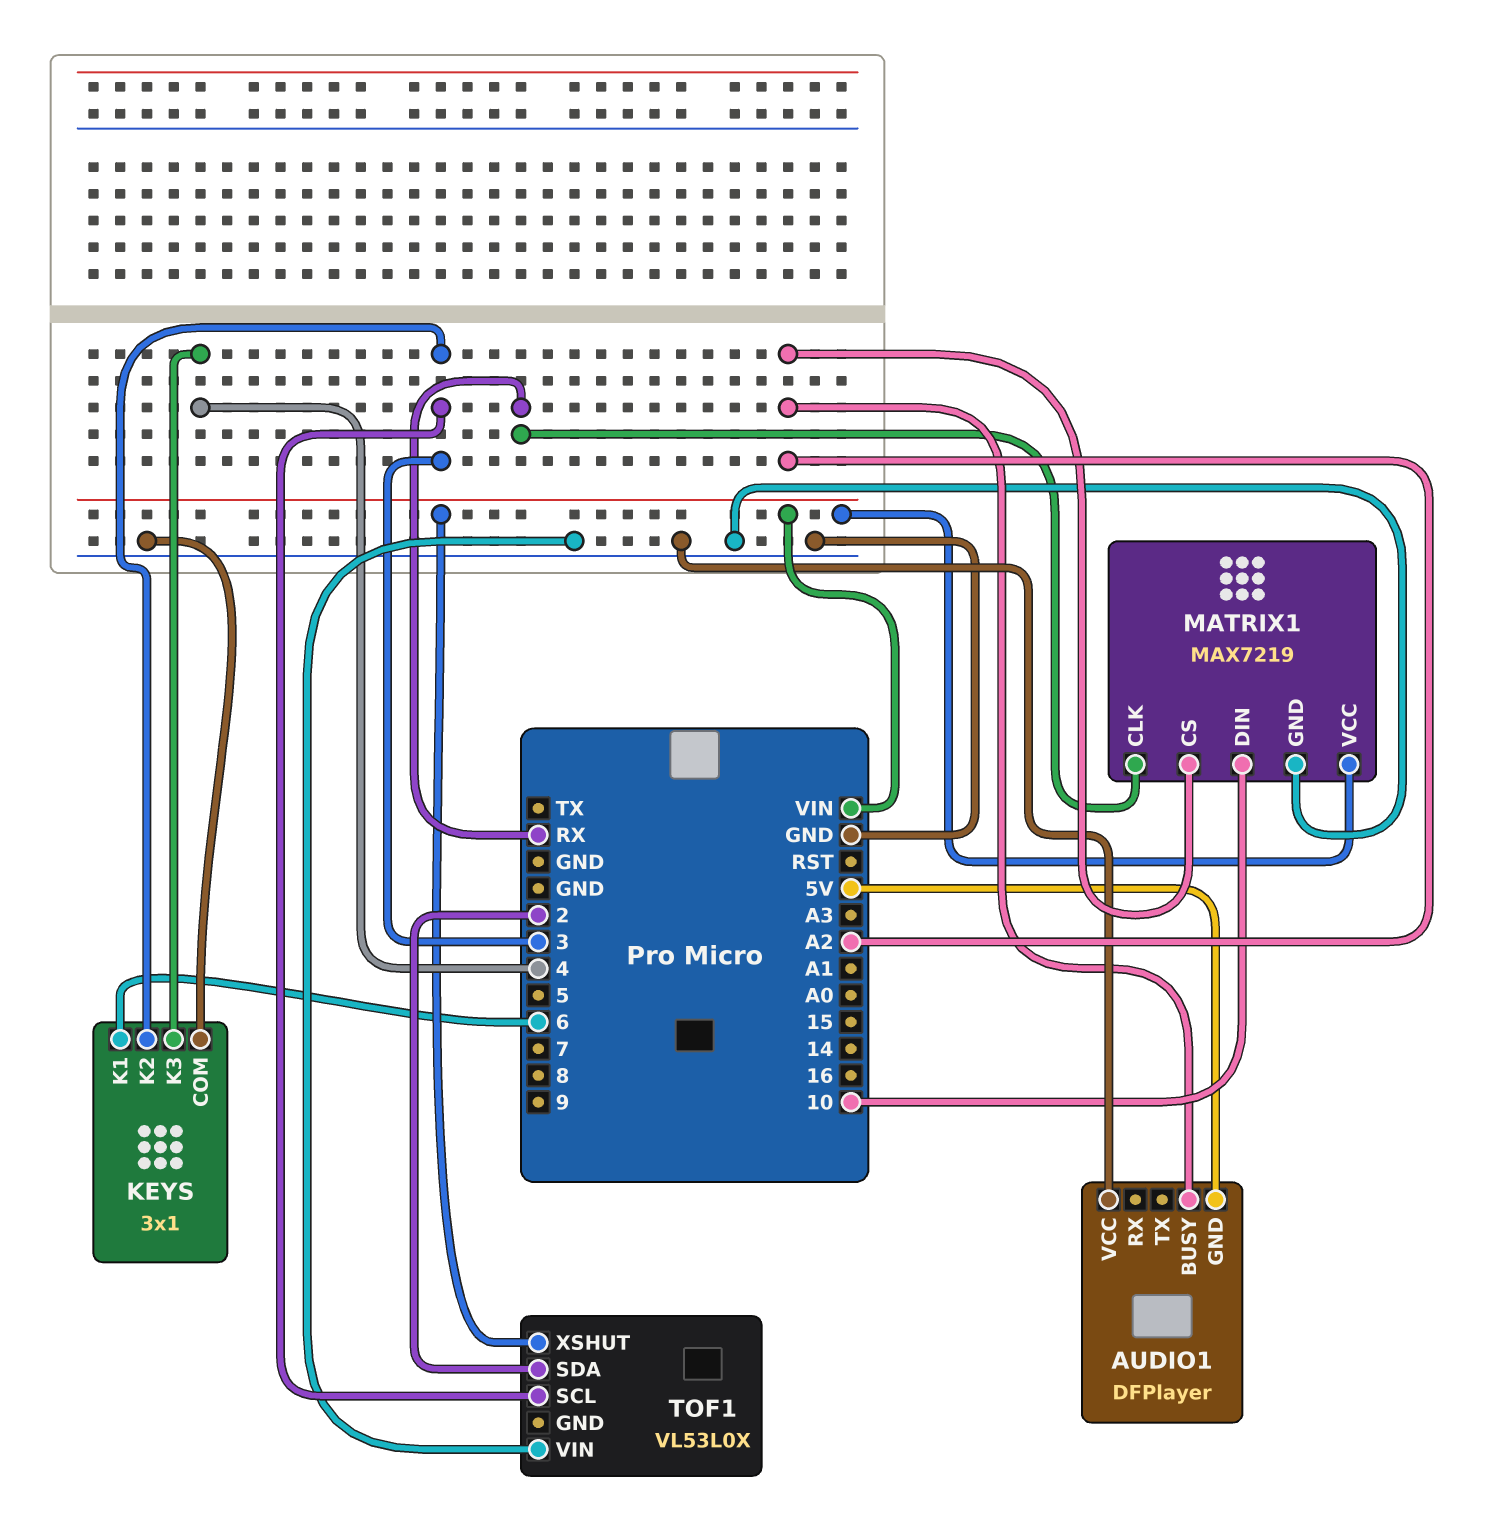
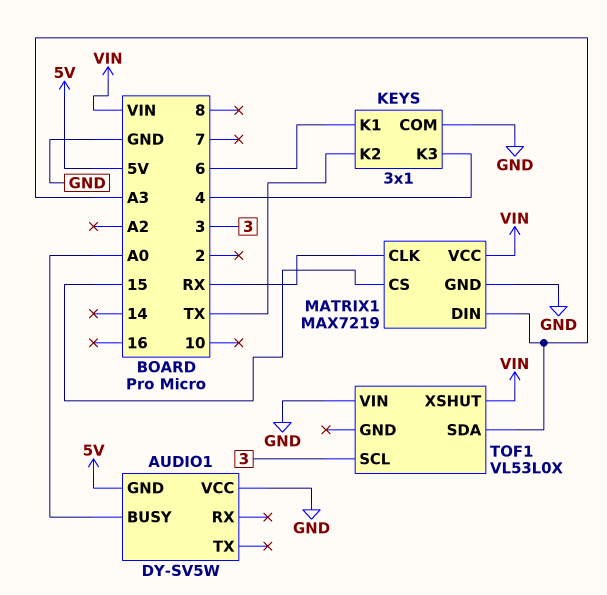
AUDIO1: DFPlayer -> DY-SV5W
AUDIO1 pin BUSY: A2 -> A0
KEYS pin K2: 3 -> TX
MATRIX1 pin CS: A2 -> 15
MATRIX1 pin DIN: 10 -> A3
TOF1 pin SDA: 2 -> A3

